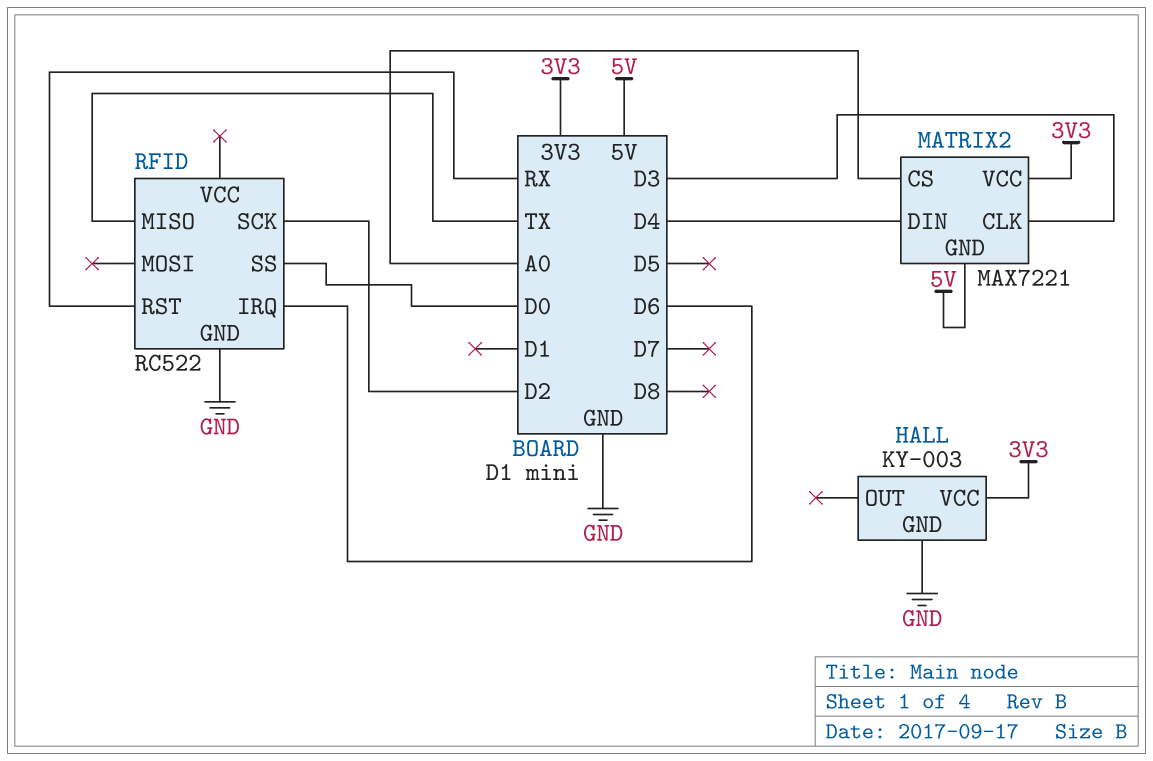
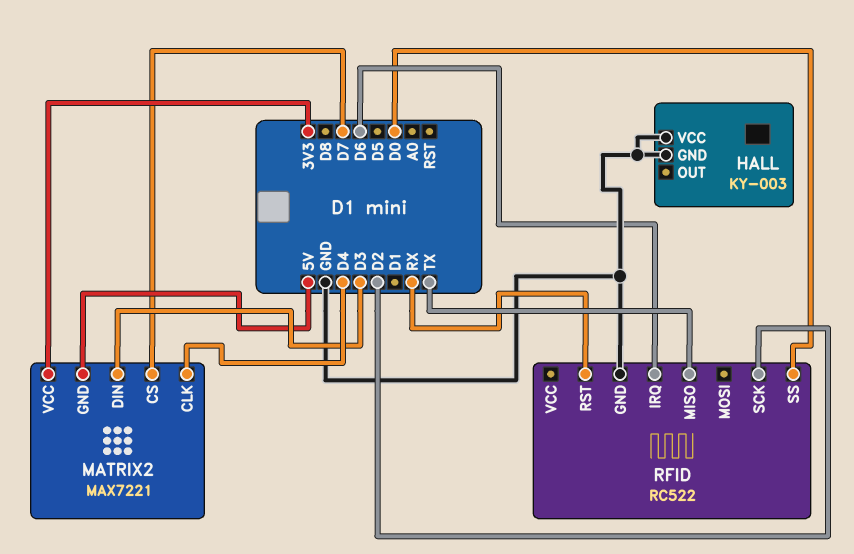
HALL pin VCC: 3V3 -> GND
MATRIX2 pin CLK: D3 -> D4
MATRIX2 pin CS: A0 -> D7
MATRIX2 pin DIN: D4 -> D3

